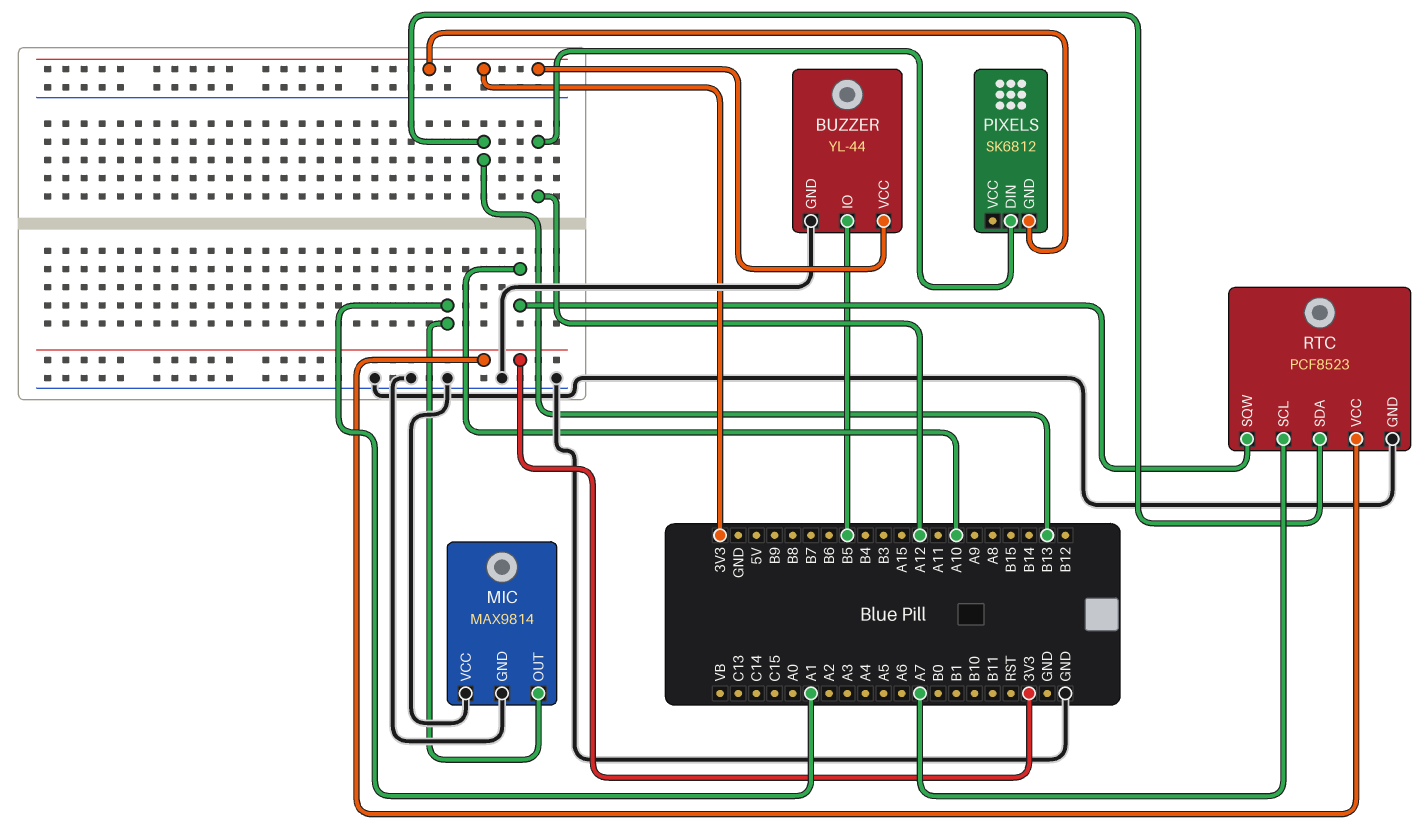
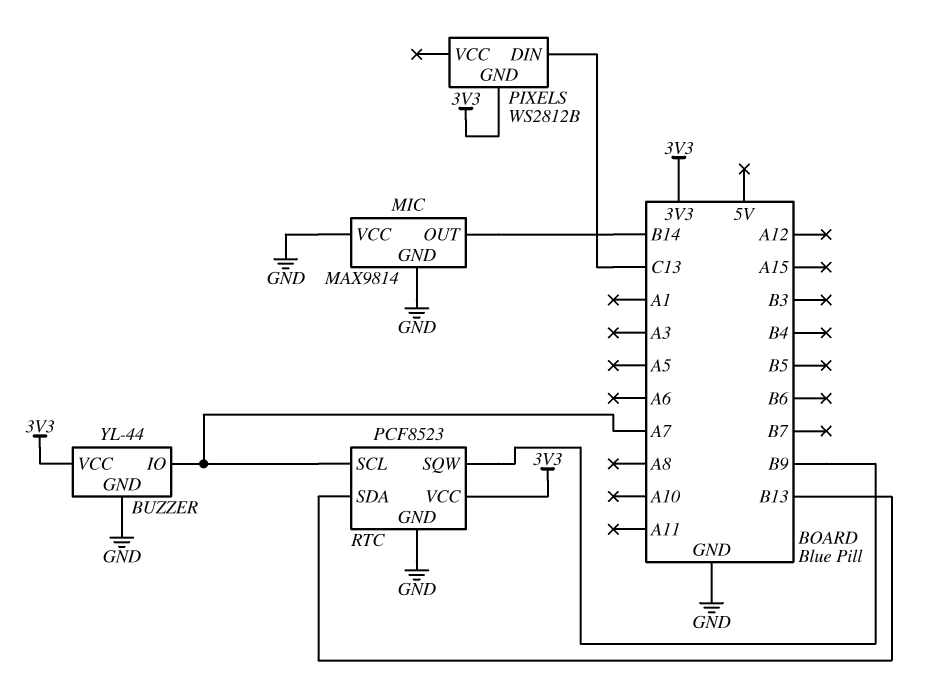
BUZZER pin IO: B5 -> A7
MIC pin OUT: A1 -> B14
PIXELS: SK6812 -> WS2812B
PIXELS pin DIN: A12 -> C13
RTC pin SQW: A10 -> B9

